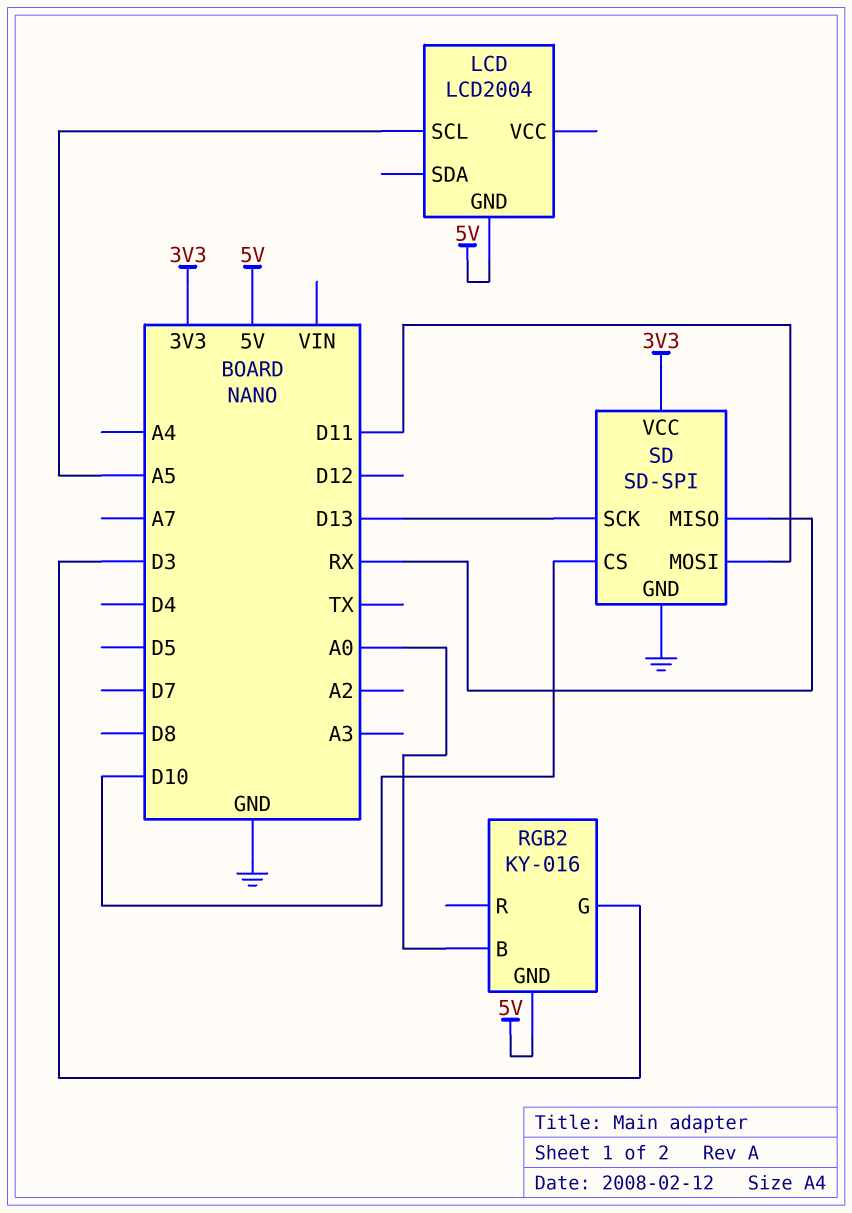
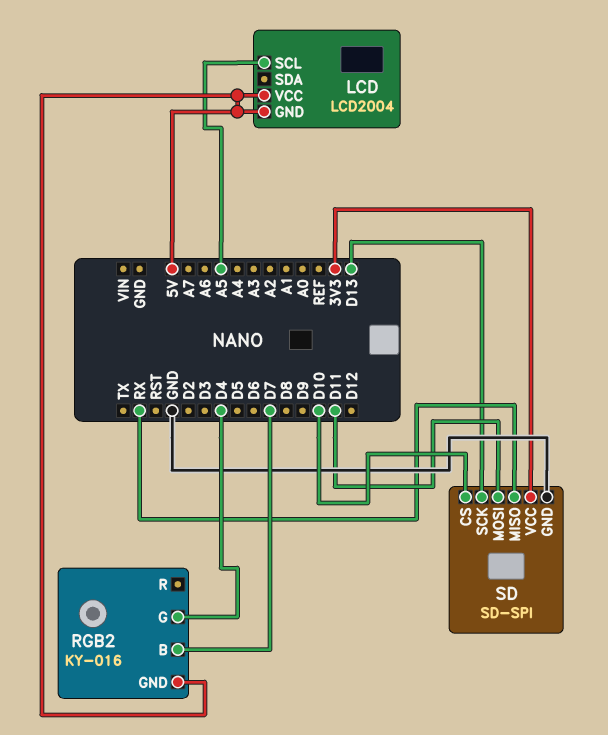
LCD pin VCC: none -> 5V
RGB2 pin B: A0 -> D7
RGB2 pin G: D3 -> D4

